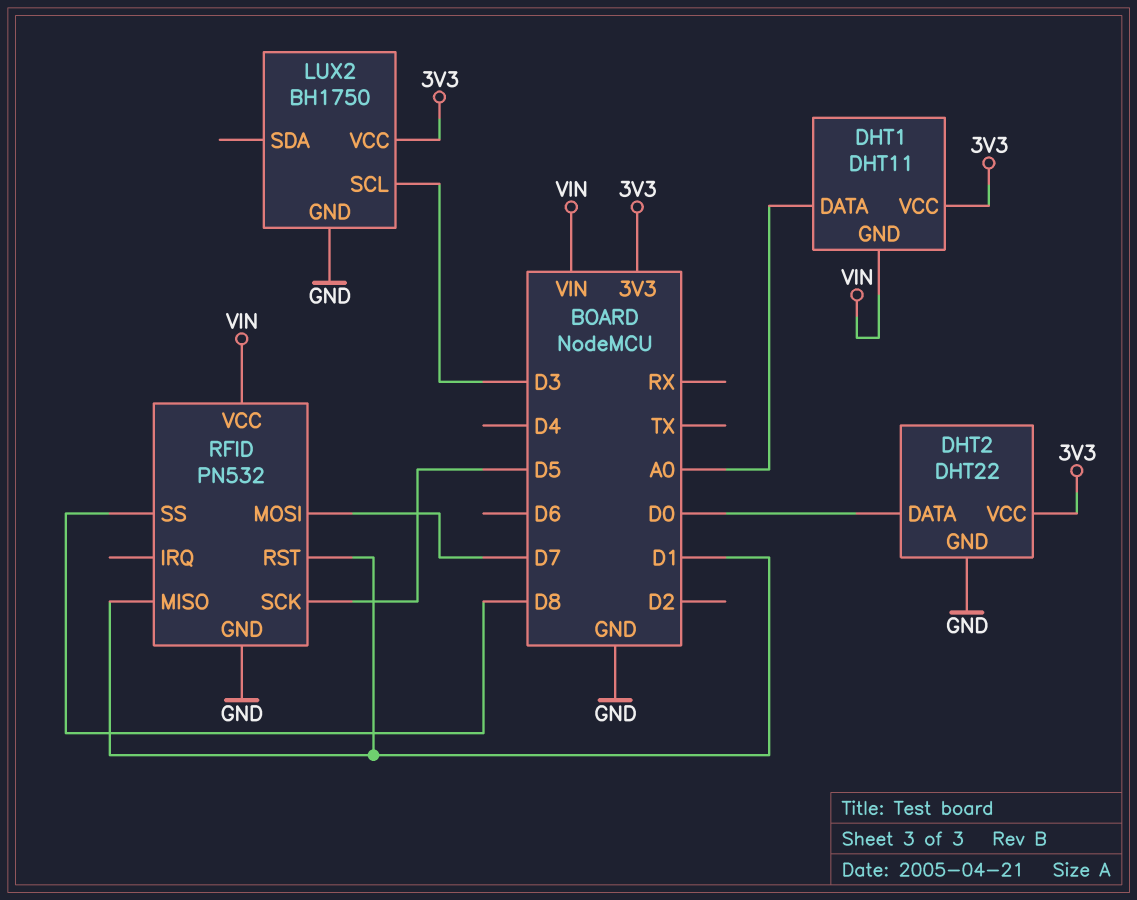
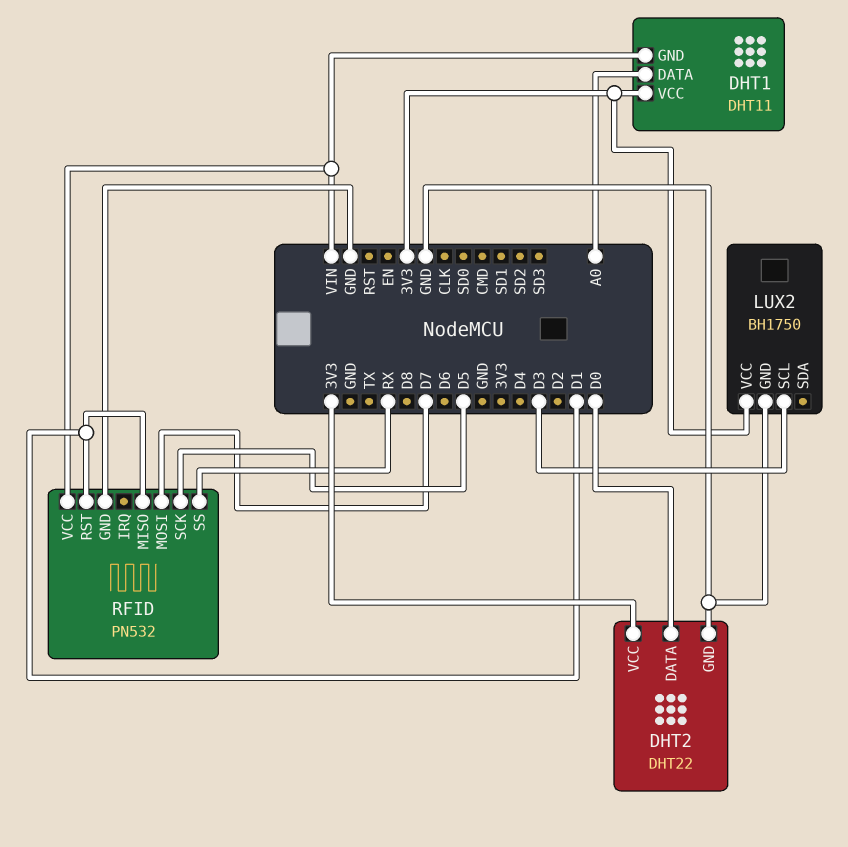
RFID pin SS: D8 -> RX

